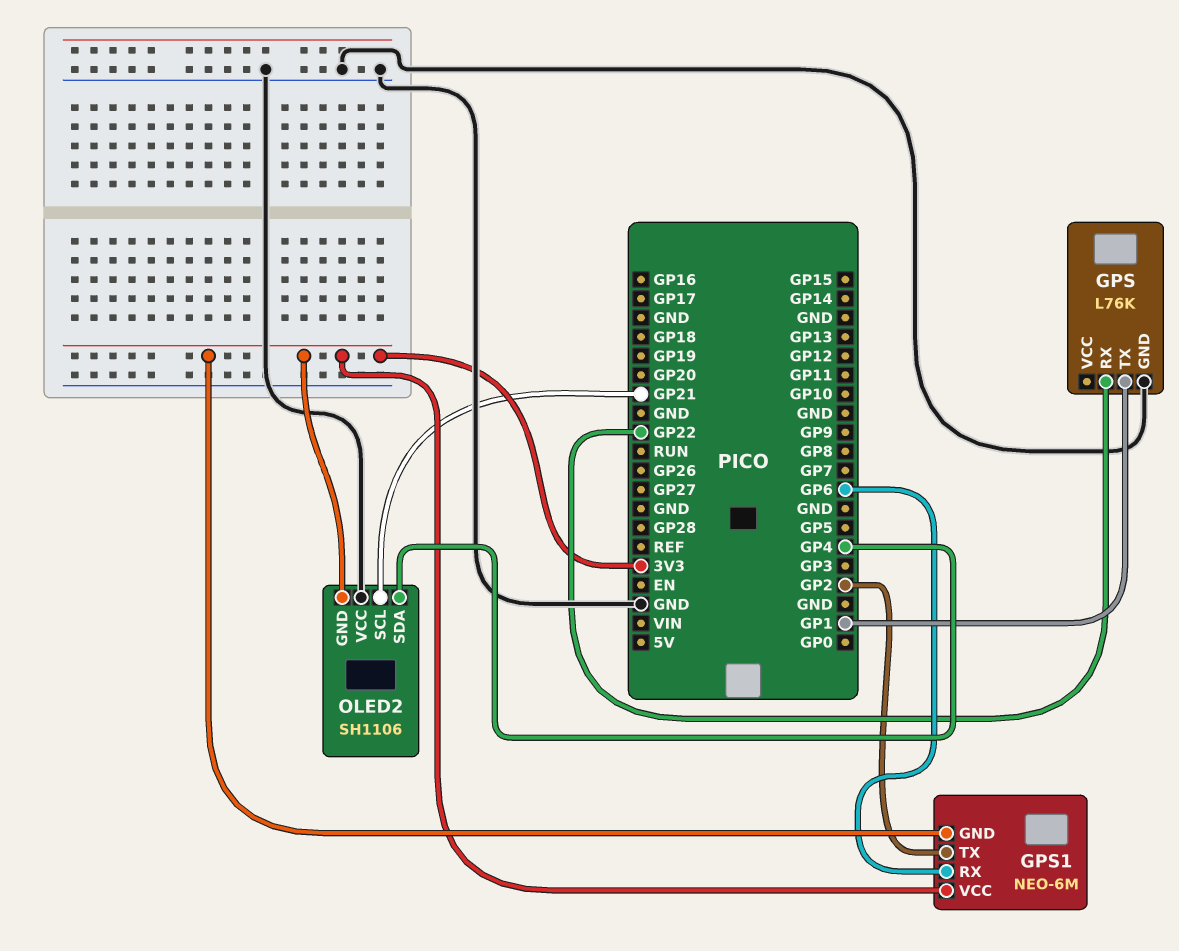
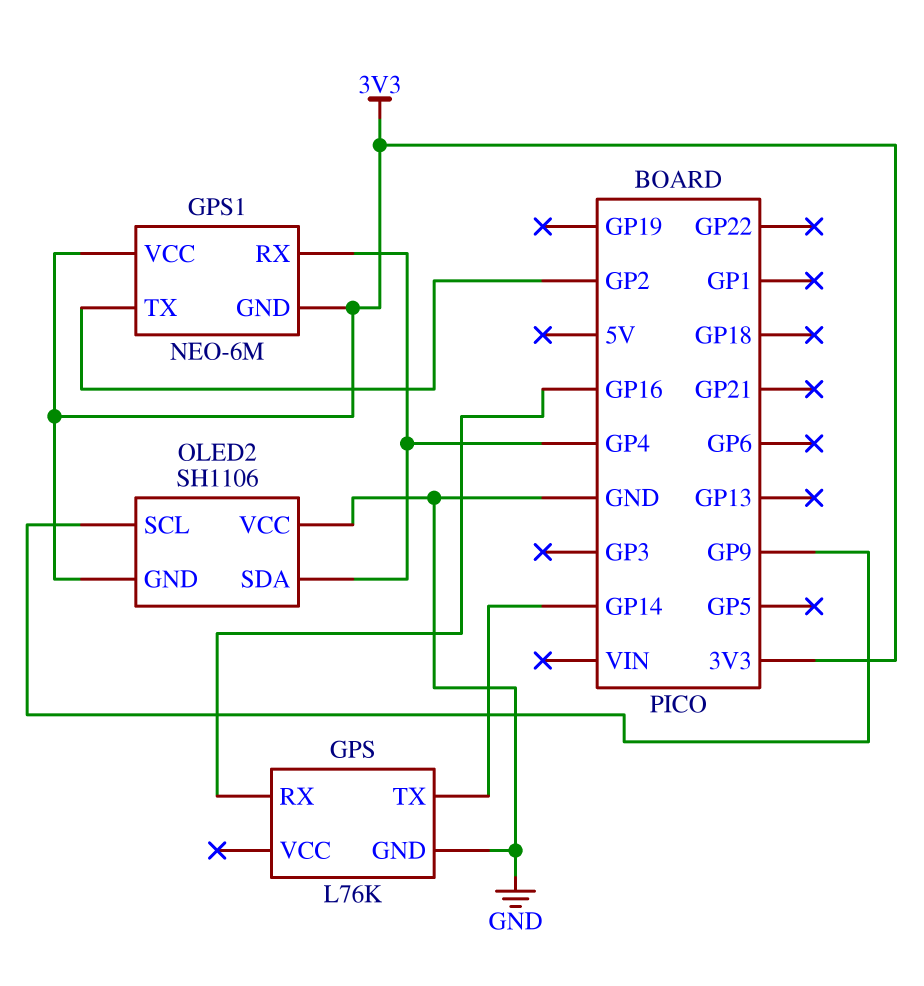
GPS pin RX: GP22 -> GP16
GPS pin TX: GP1 -> GP14
GPS1 pin RX: GP6 -> GP4
OLED2 pin SCL: GP21 -> GP9

